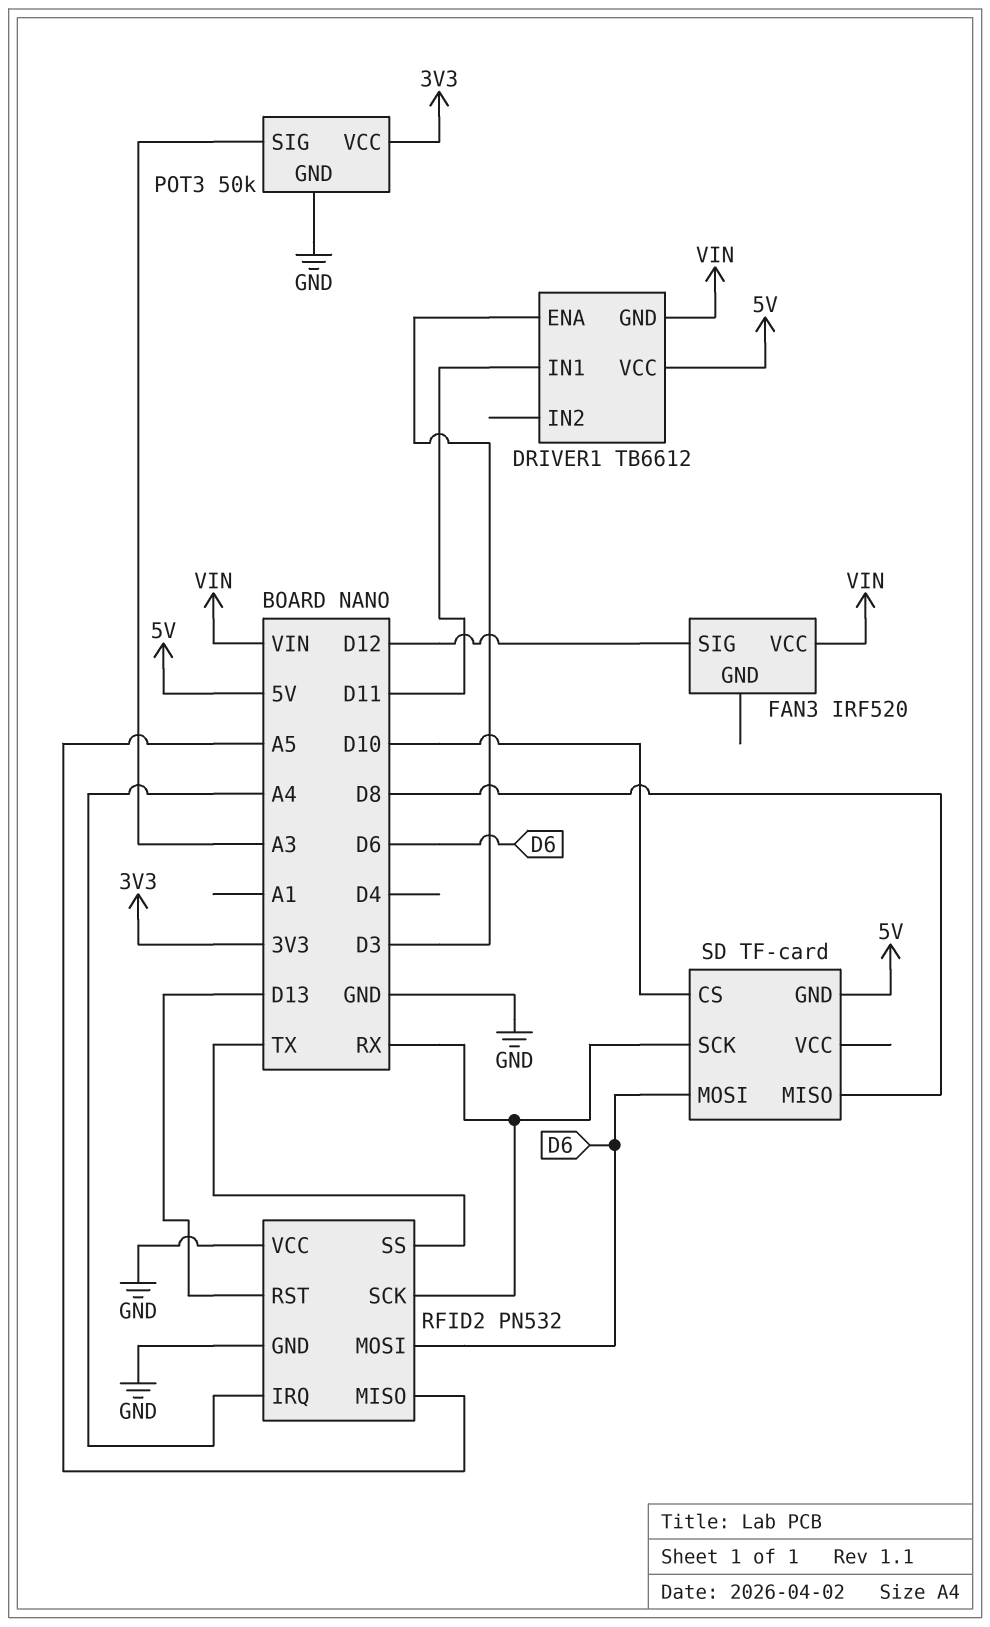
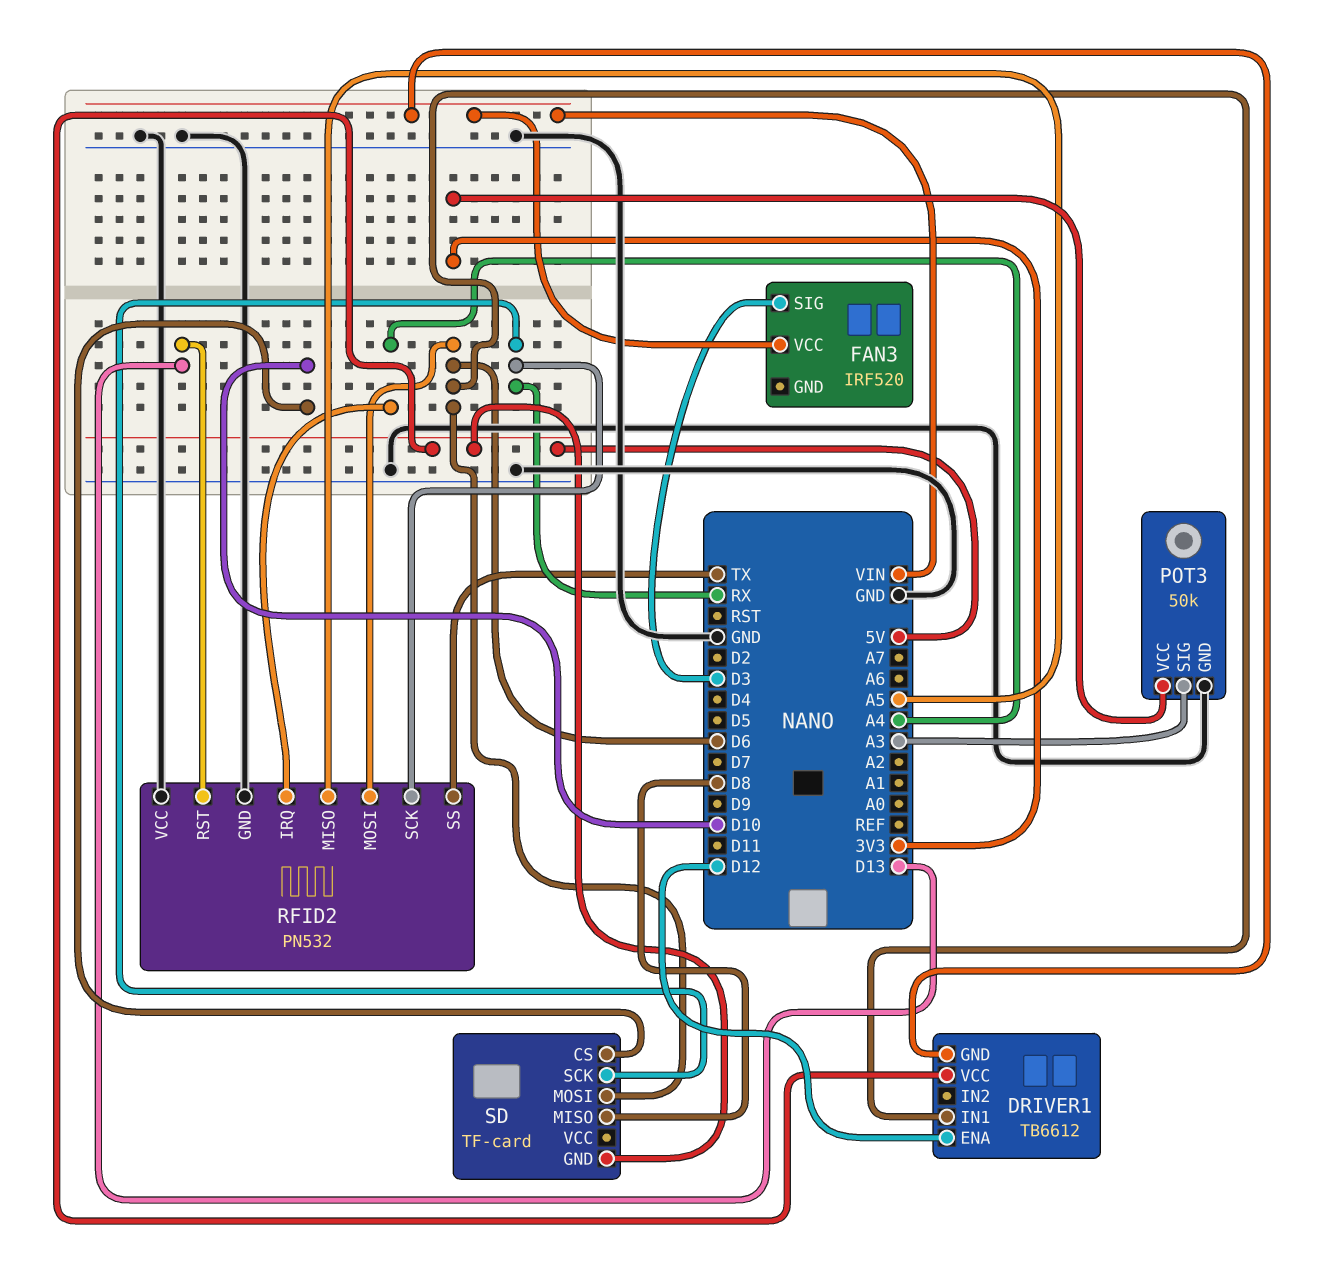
DRIVER1 pin ENA: D3 -> D12
DRIVER1 pin IN1: D11 -> D6
FAN3 pin SIG: D12 -> D3

